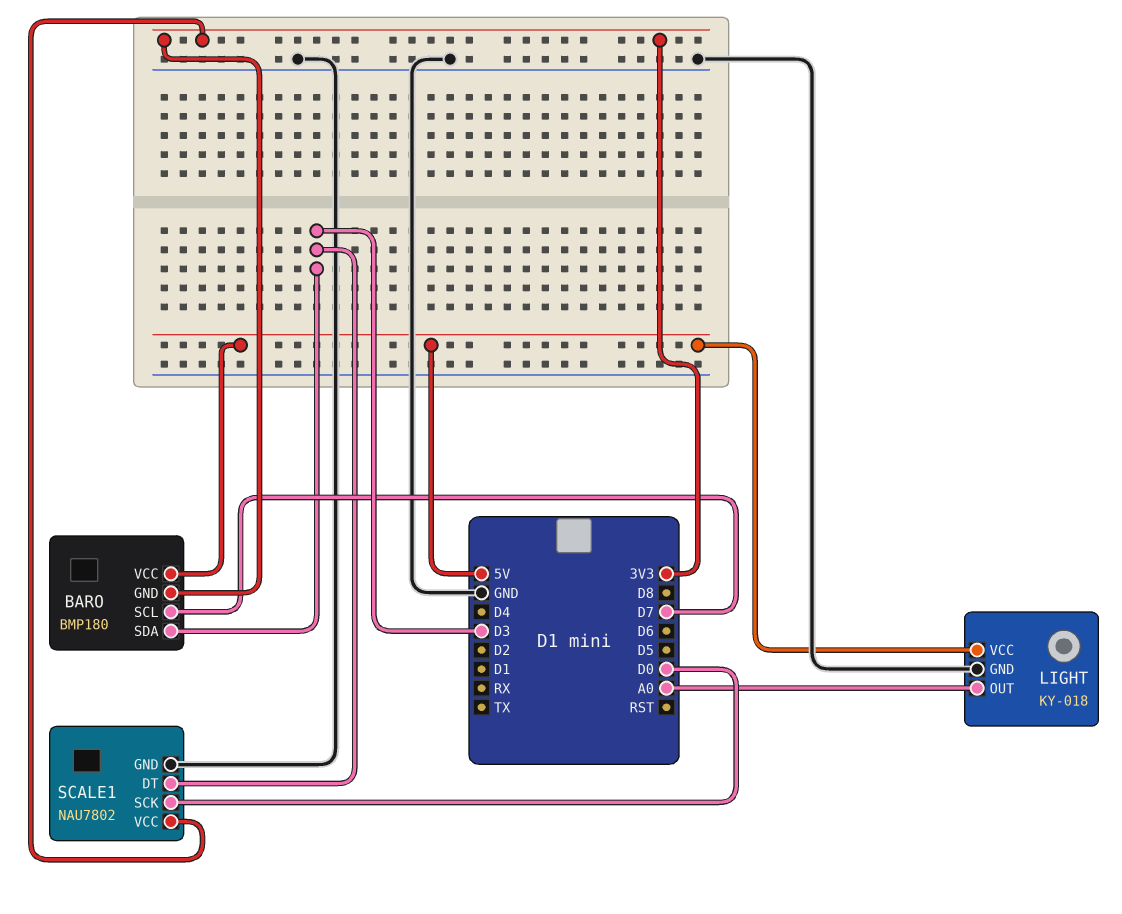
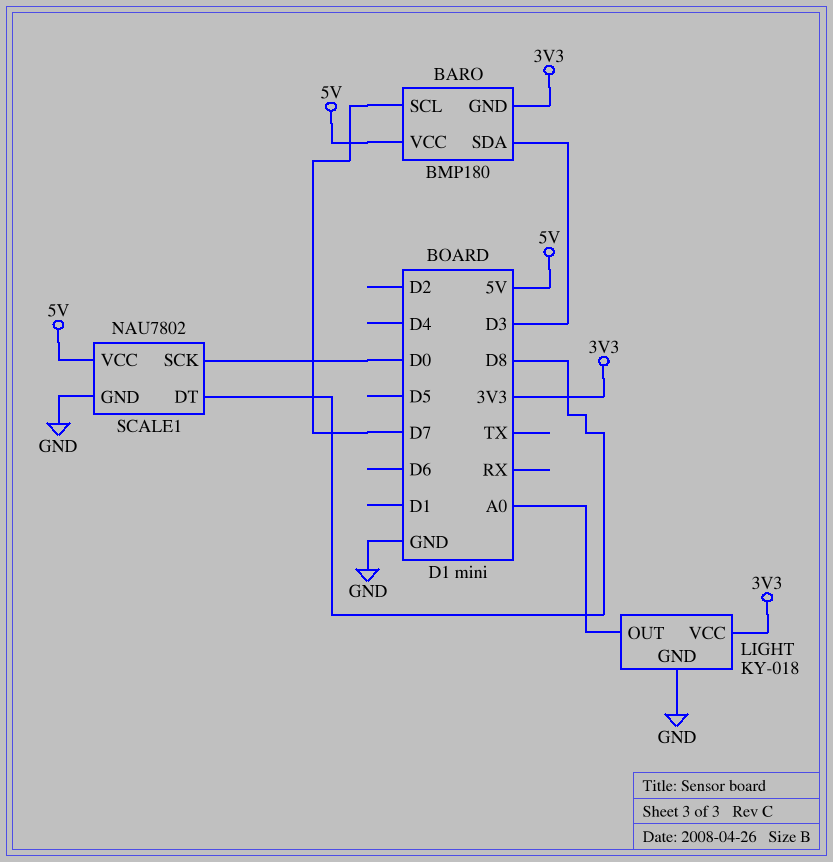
LIGHT pin VCC: 5V -> 3V3
SCALE1 pin DT: D3 -> D8
SCALE1 pin VCC: 3V3 -> 5V

